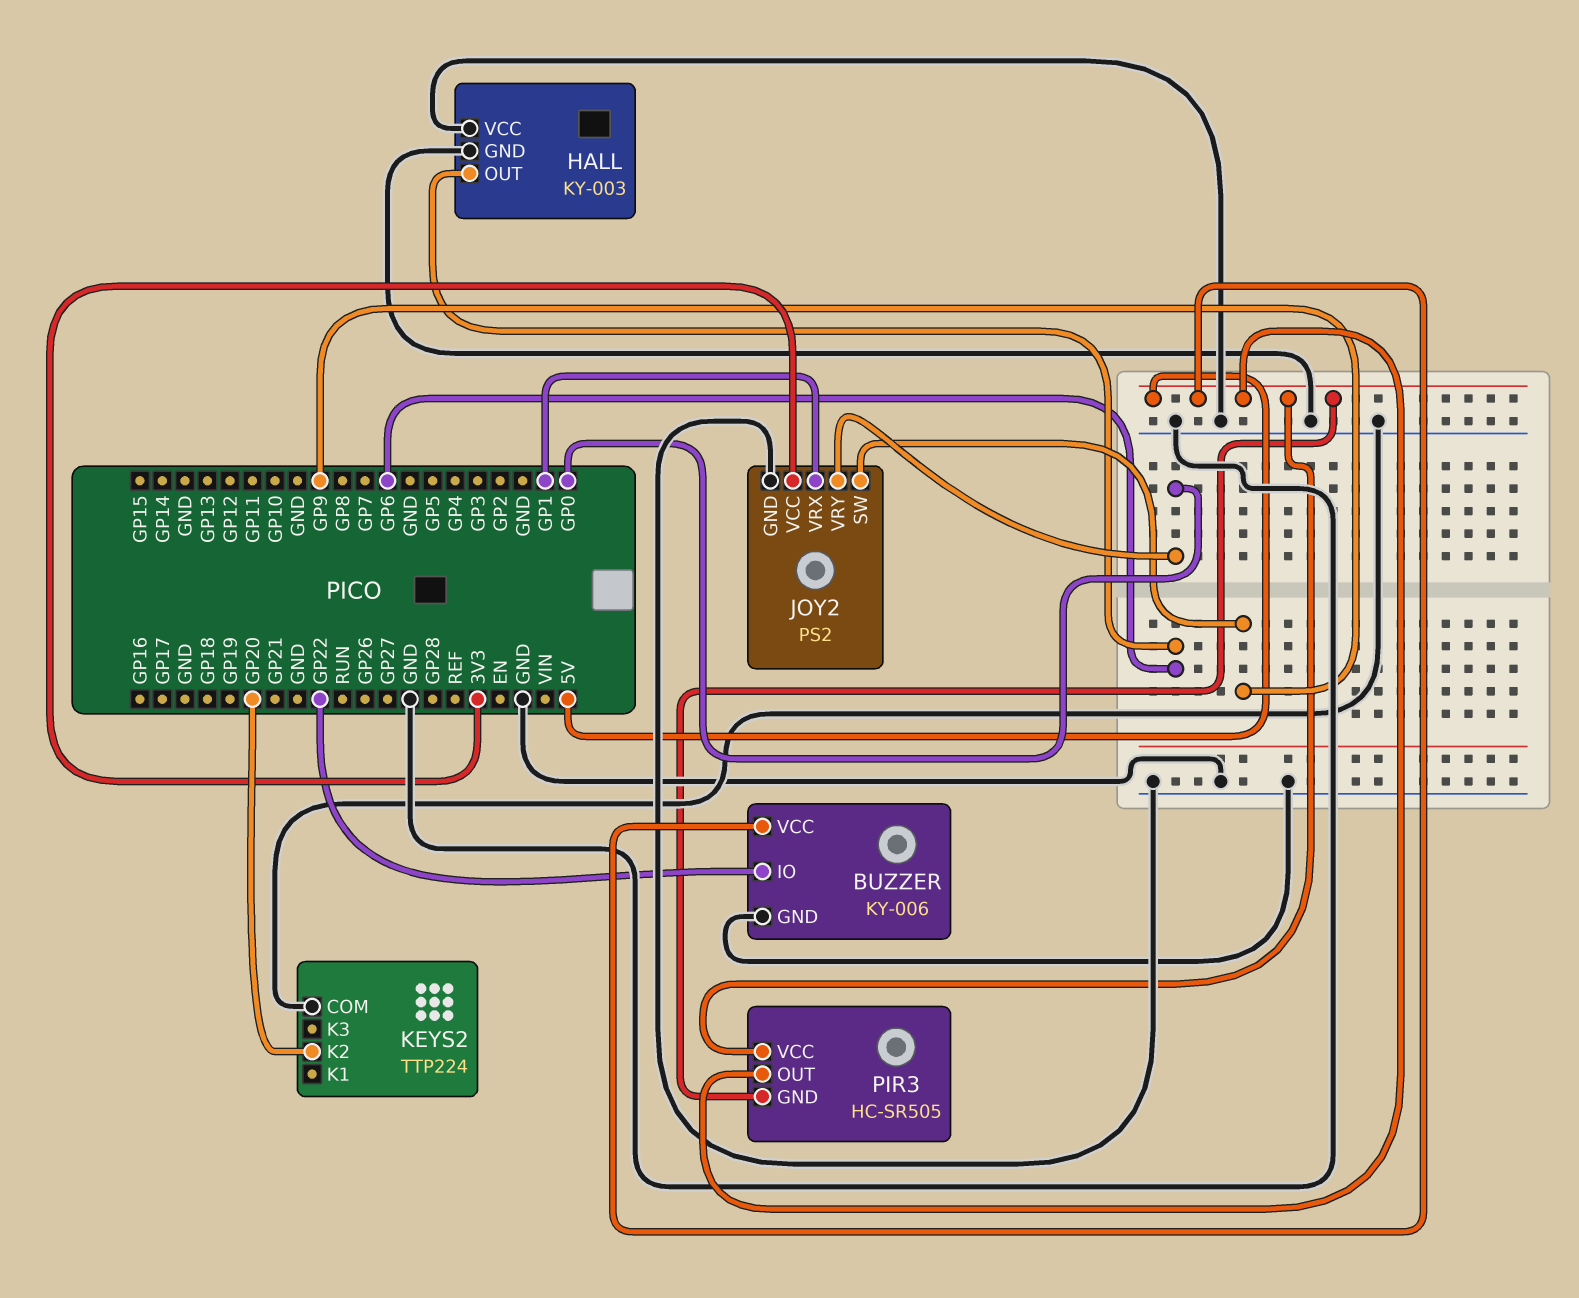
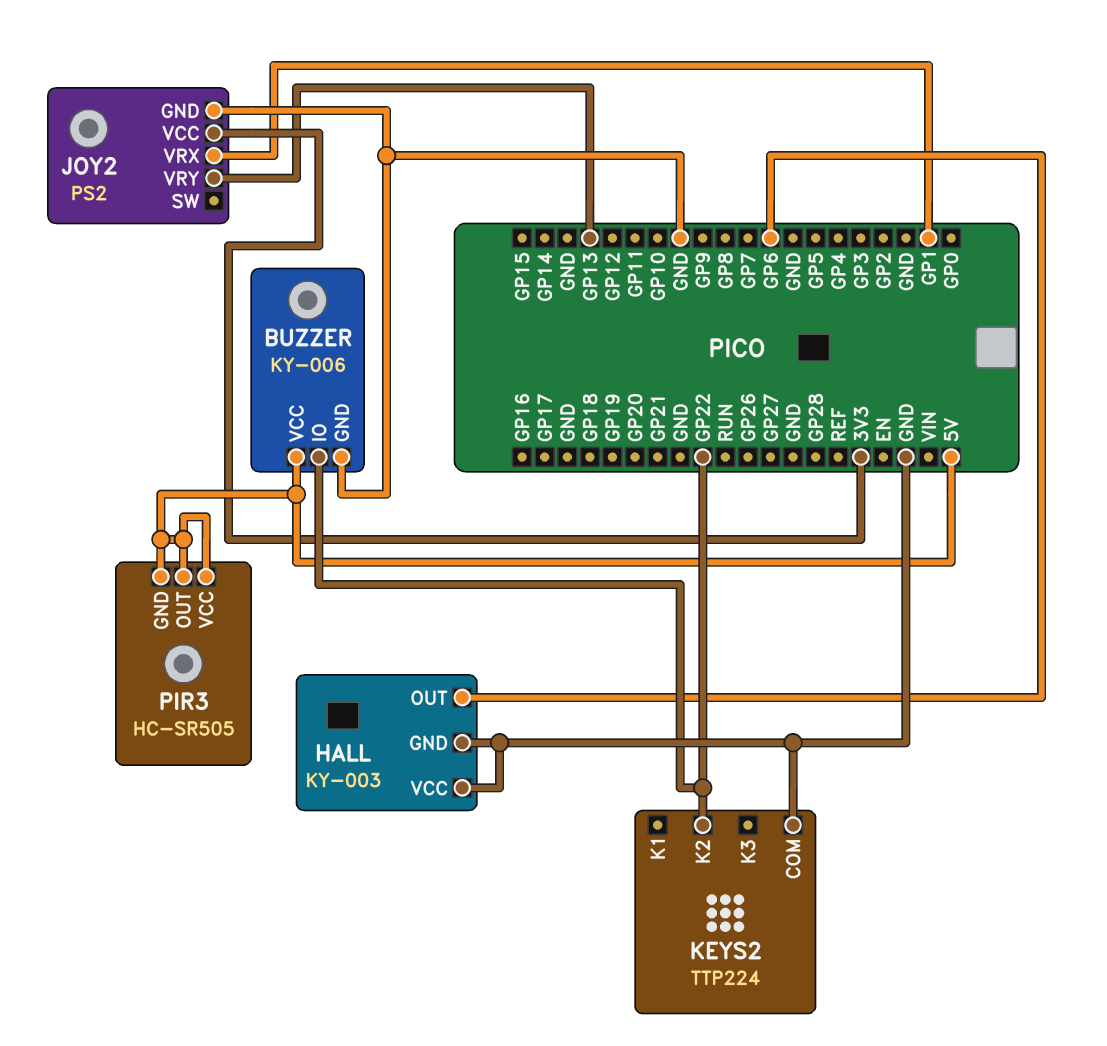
JOY2 pin SW: GP9 -> none
JOY2 pin VRY: GP0 -> GP13
KEYS2 pin K2: GP20 -> GP22

